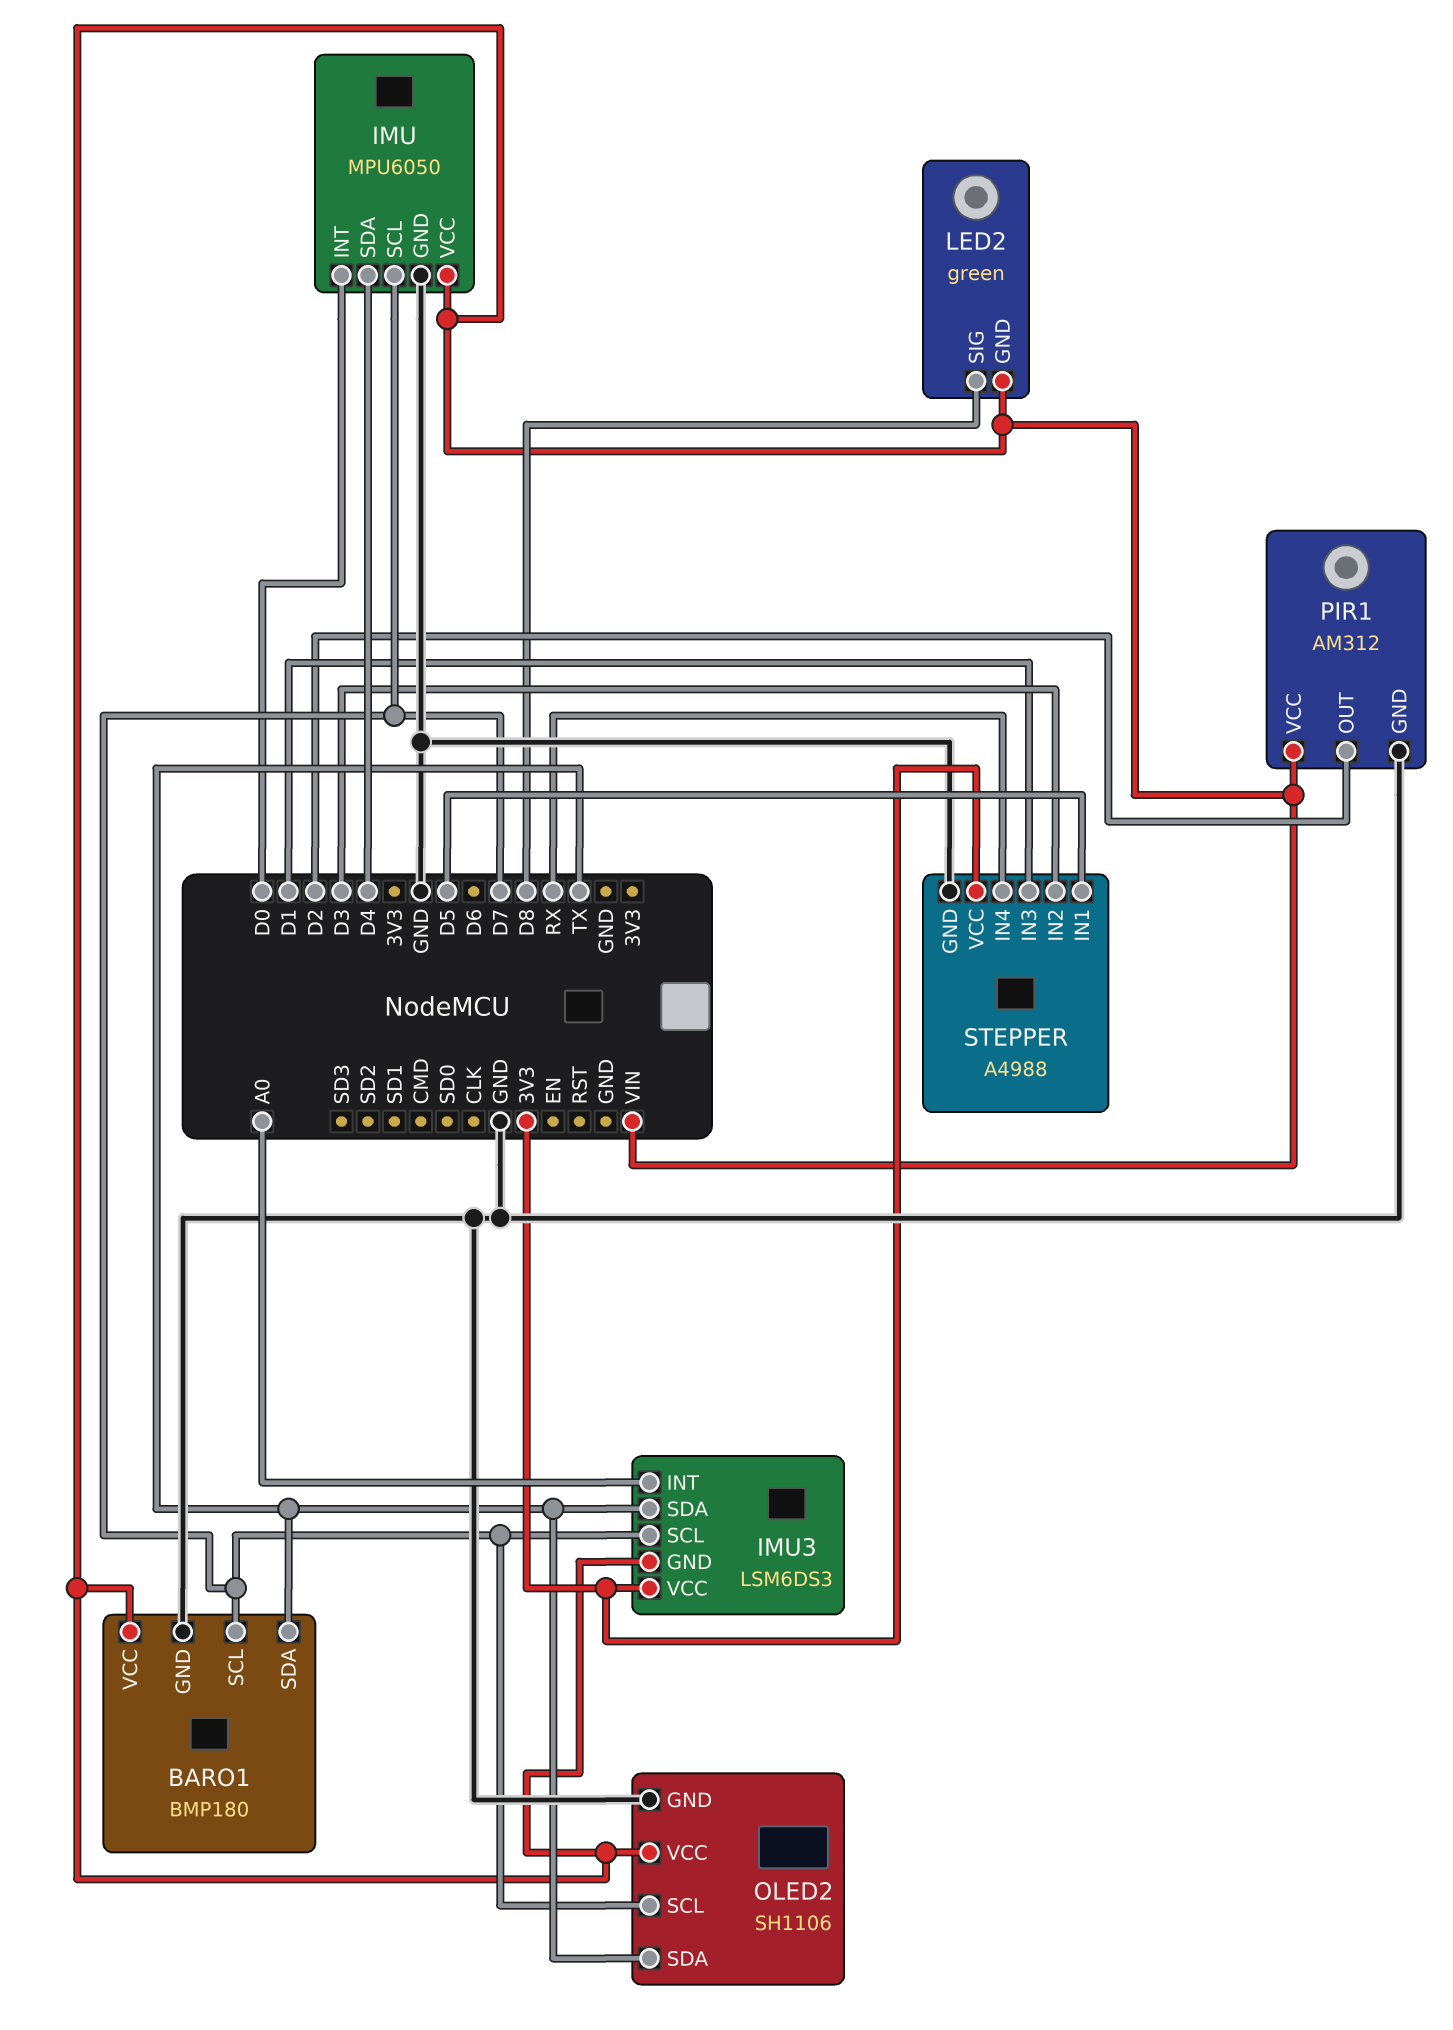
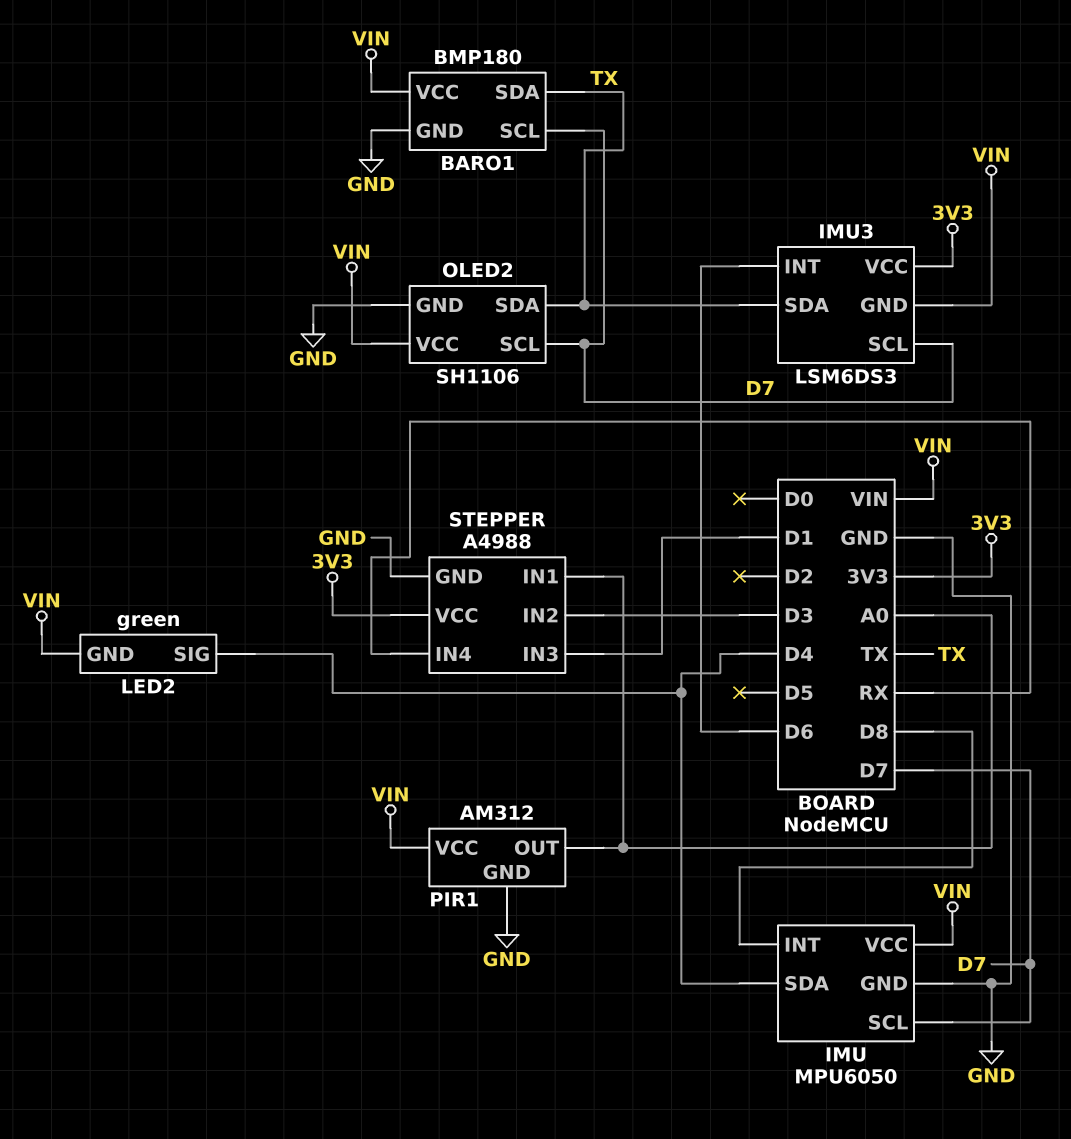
IMU pin INT: D0 -> D8
IMU3 pin INT: A0 -> D6
LED2 pin SIG: D8 -> D4
PIR1 pin OUT: D2 -> A0
STEPPER pin IN1: D5 -> A0

